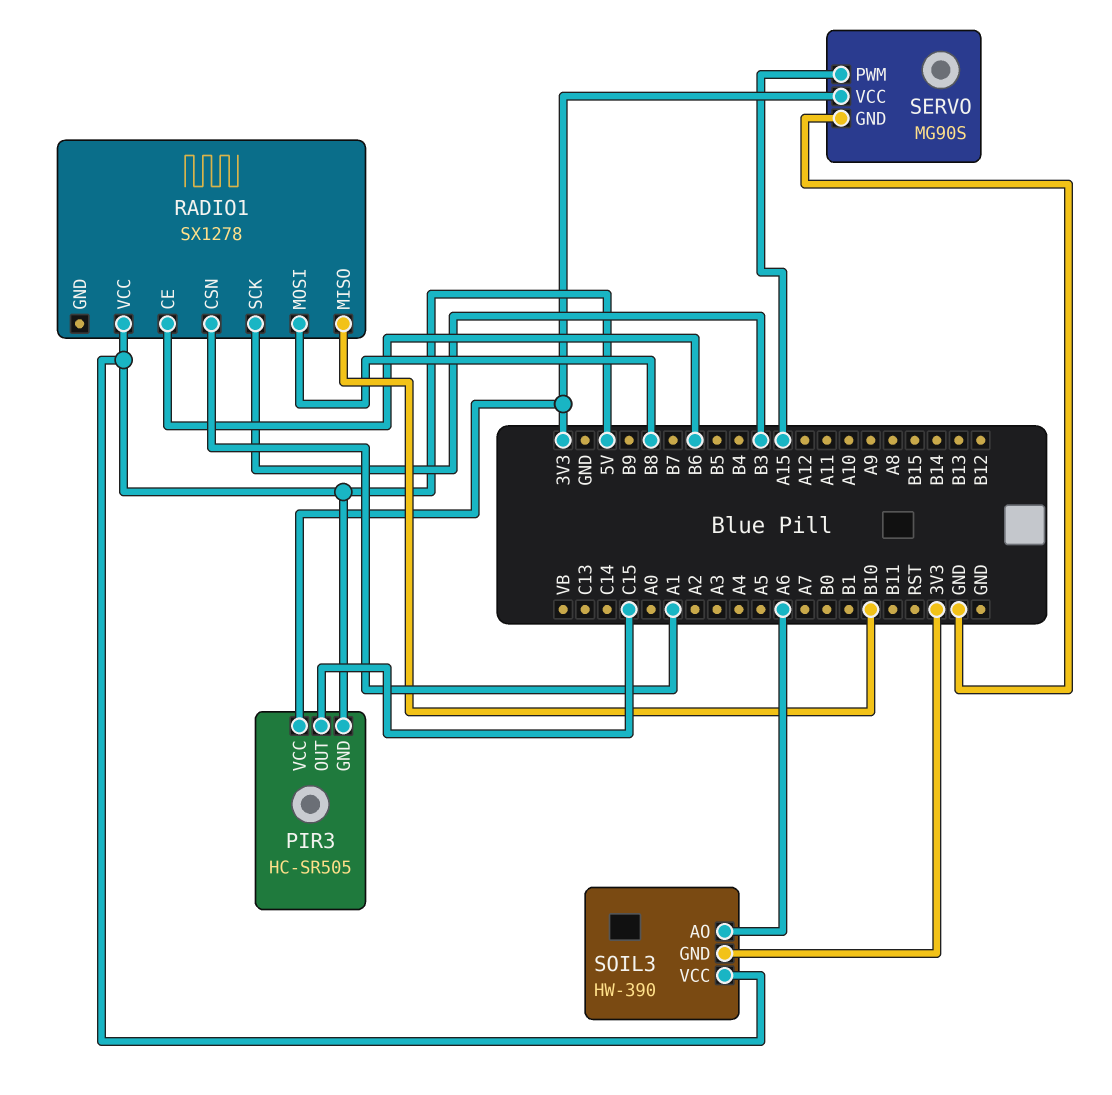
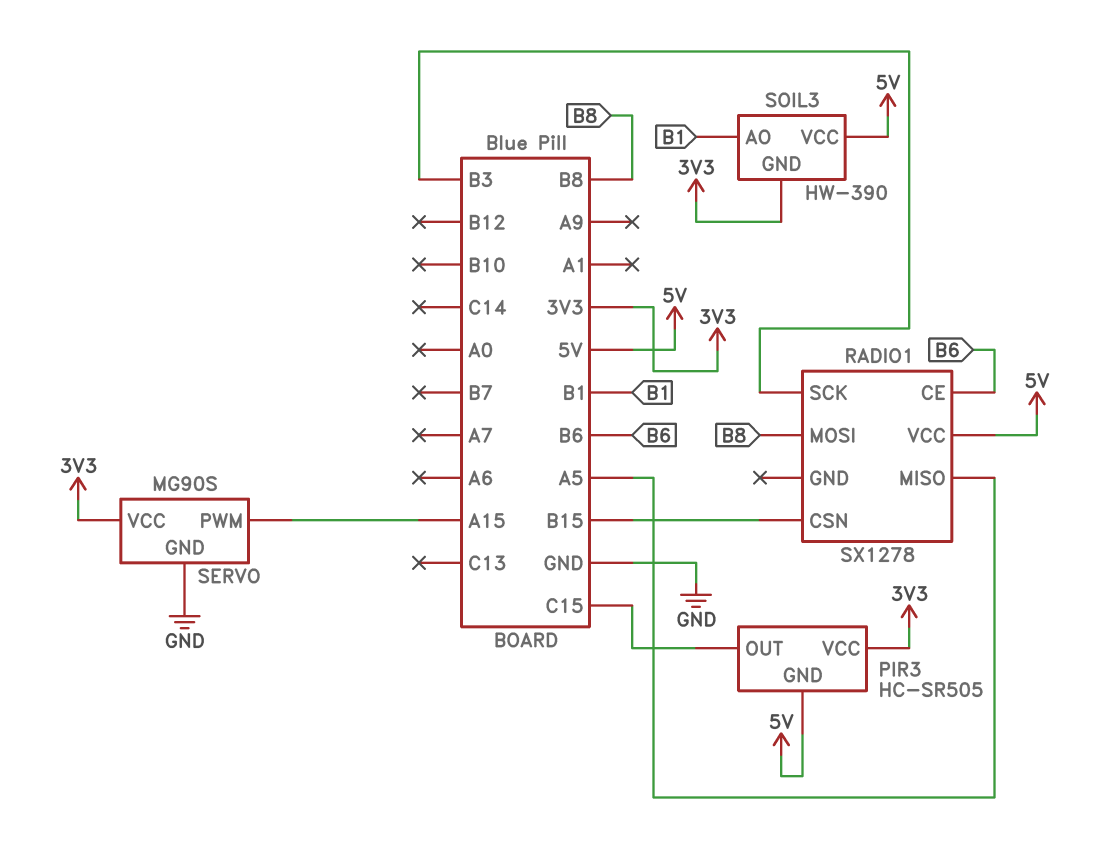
RADIO1 pin CSN: A1 -> B15
RADIO1 pin MISO: B10 -> A5
SOIL3 pin AO: A6 -> B1

